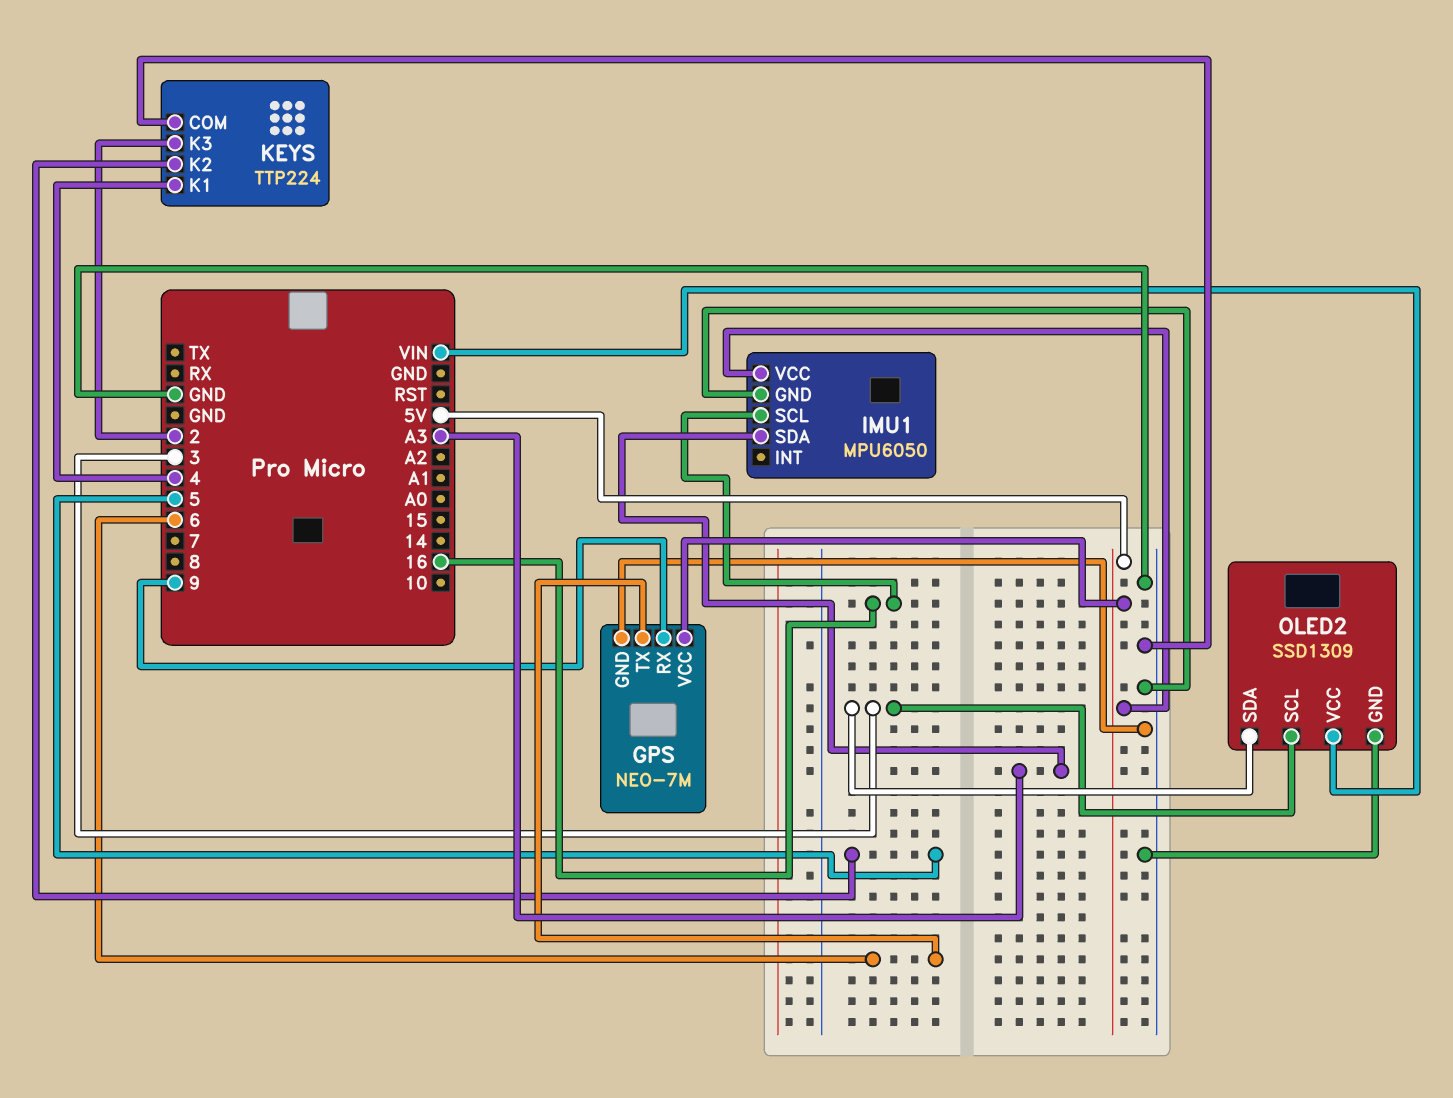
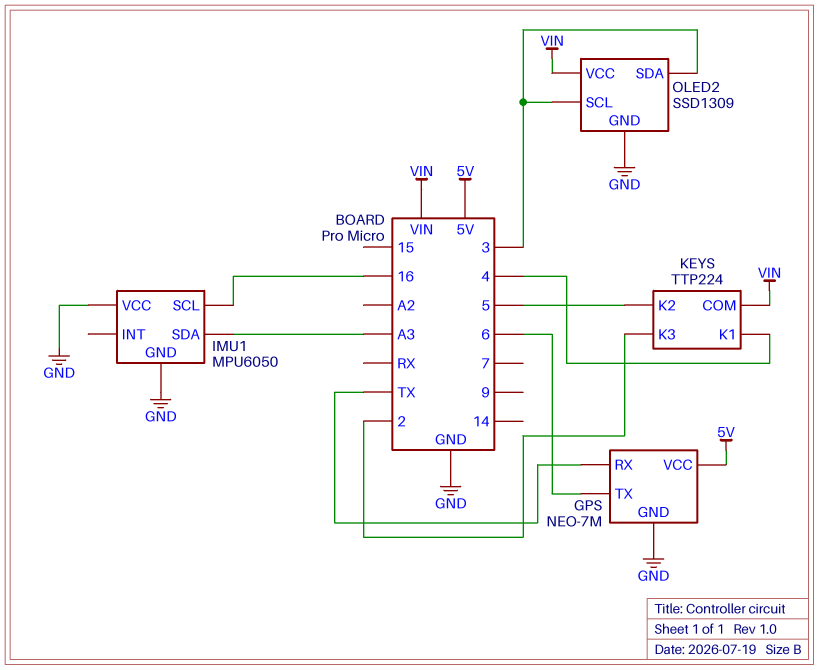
GPS pin RX: 9 -> TX
IMU1 pin VCC: 5V -> GND
KEYS pin COM: GND -> VIN

